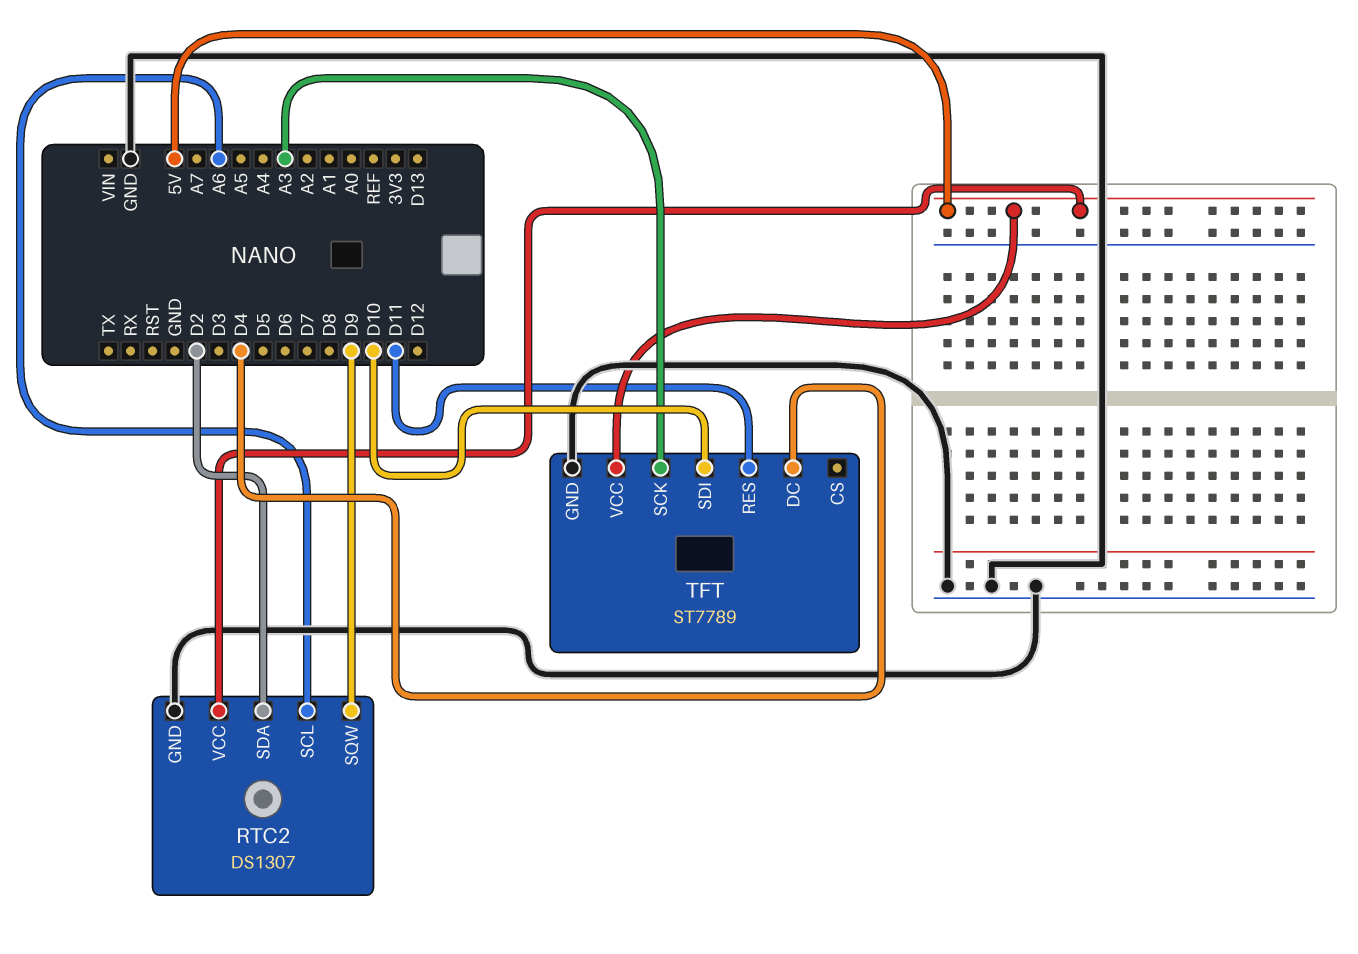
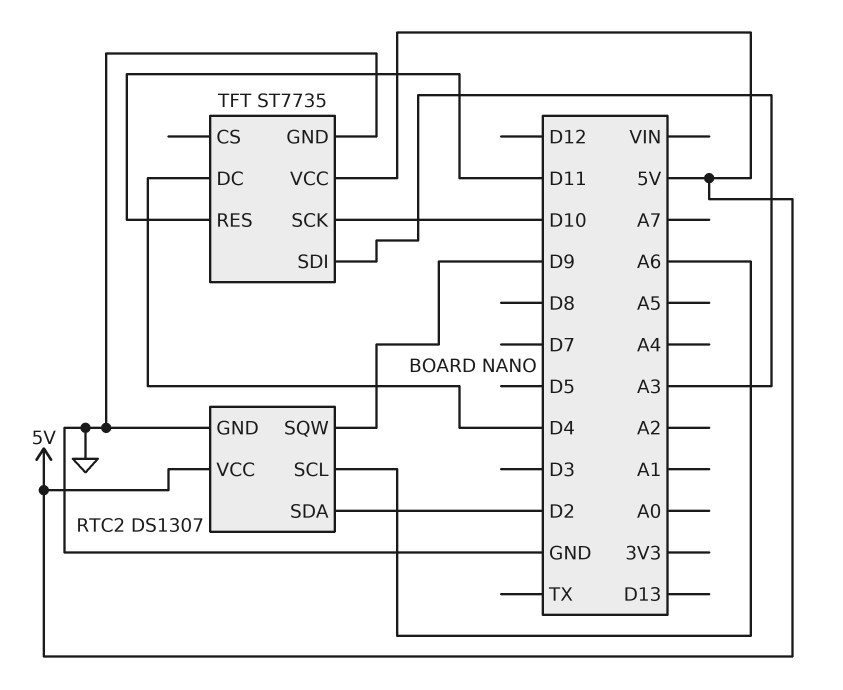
TFT: ST7789 -> ST7735
TFT pin SCK: A3 -> D10
TFT pin SDI: D10 -> A3

